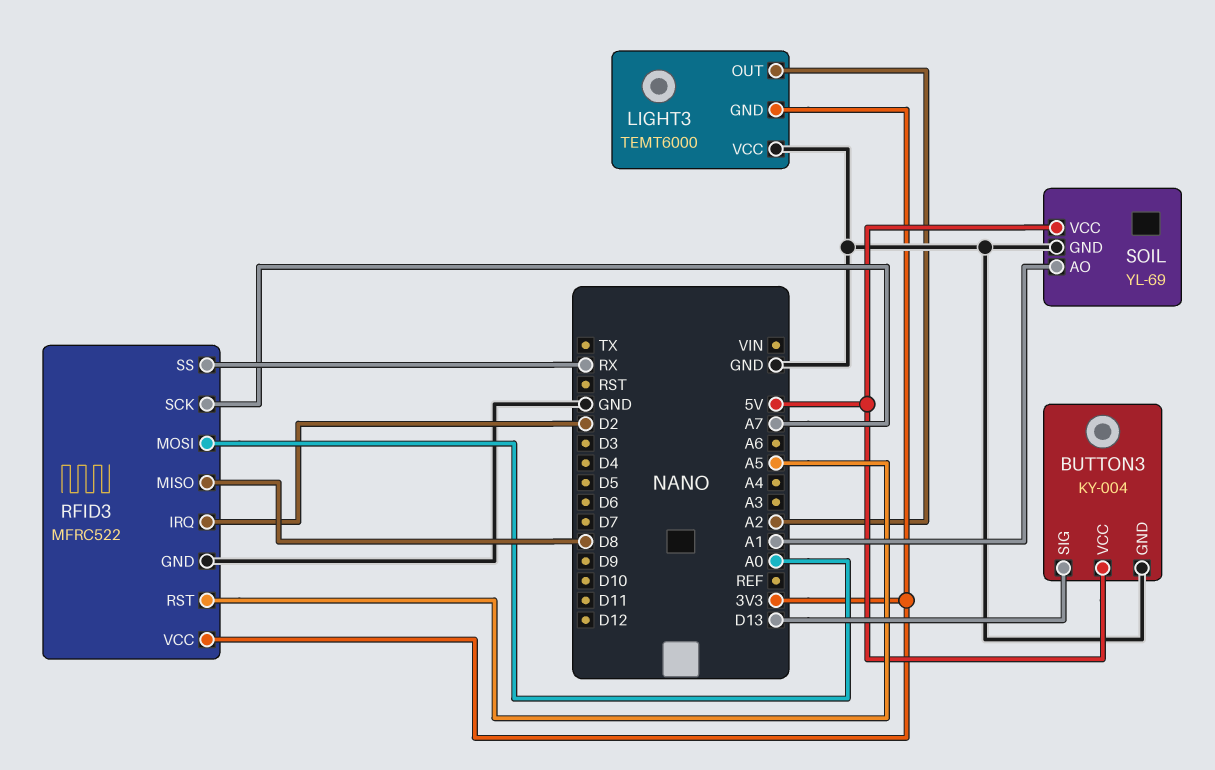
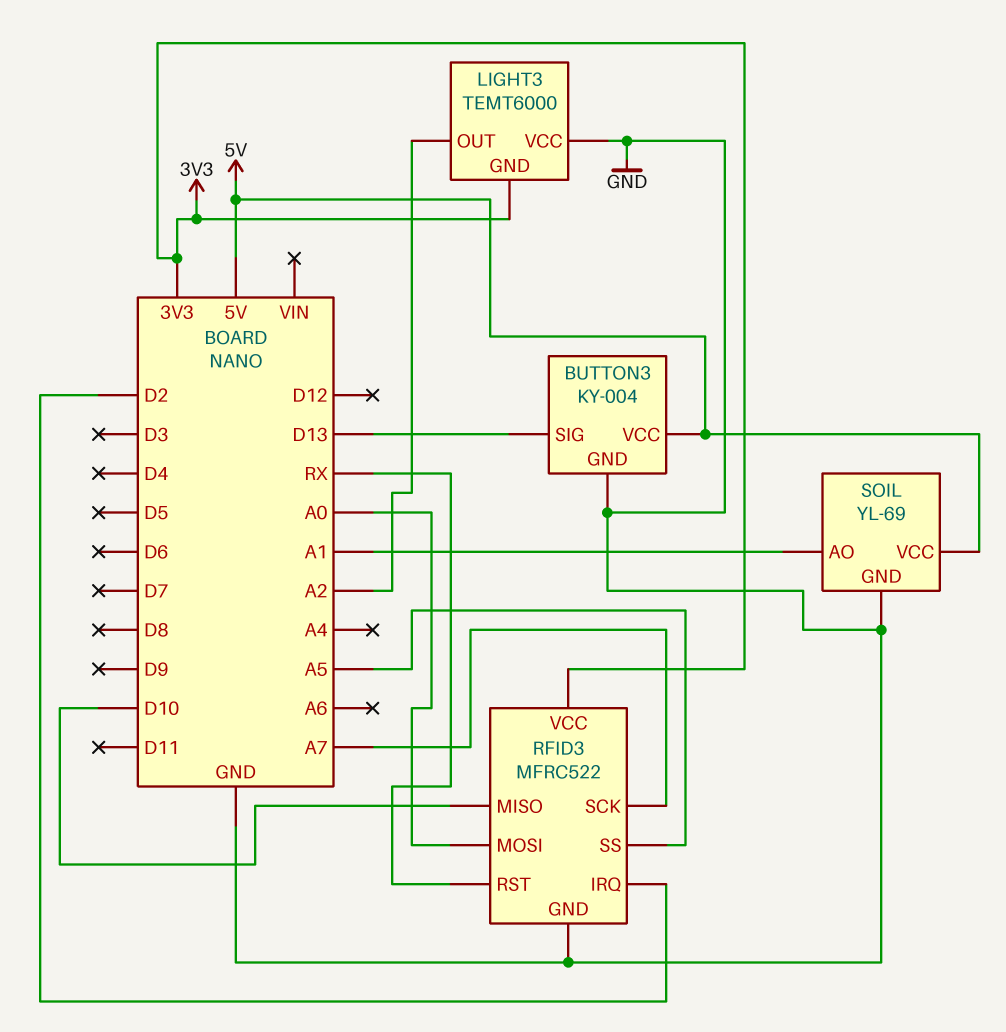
RFID3 pin MISO: D8 -> D10
RFID3 pin RST: A5 -> RX
RFID3 pin SS: RX -> A5

